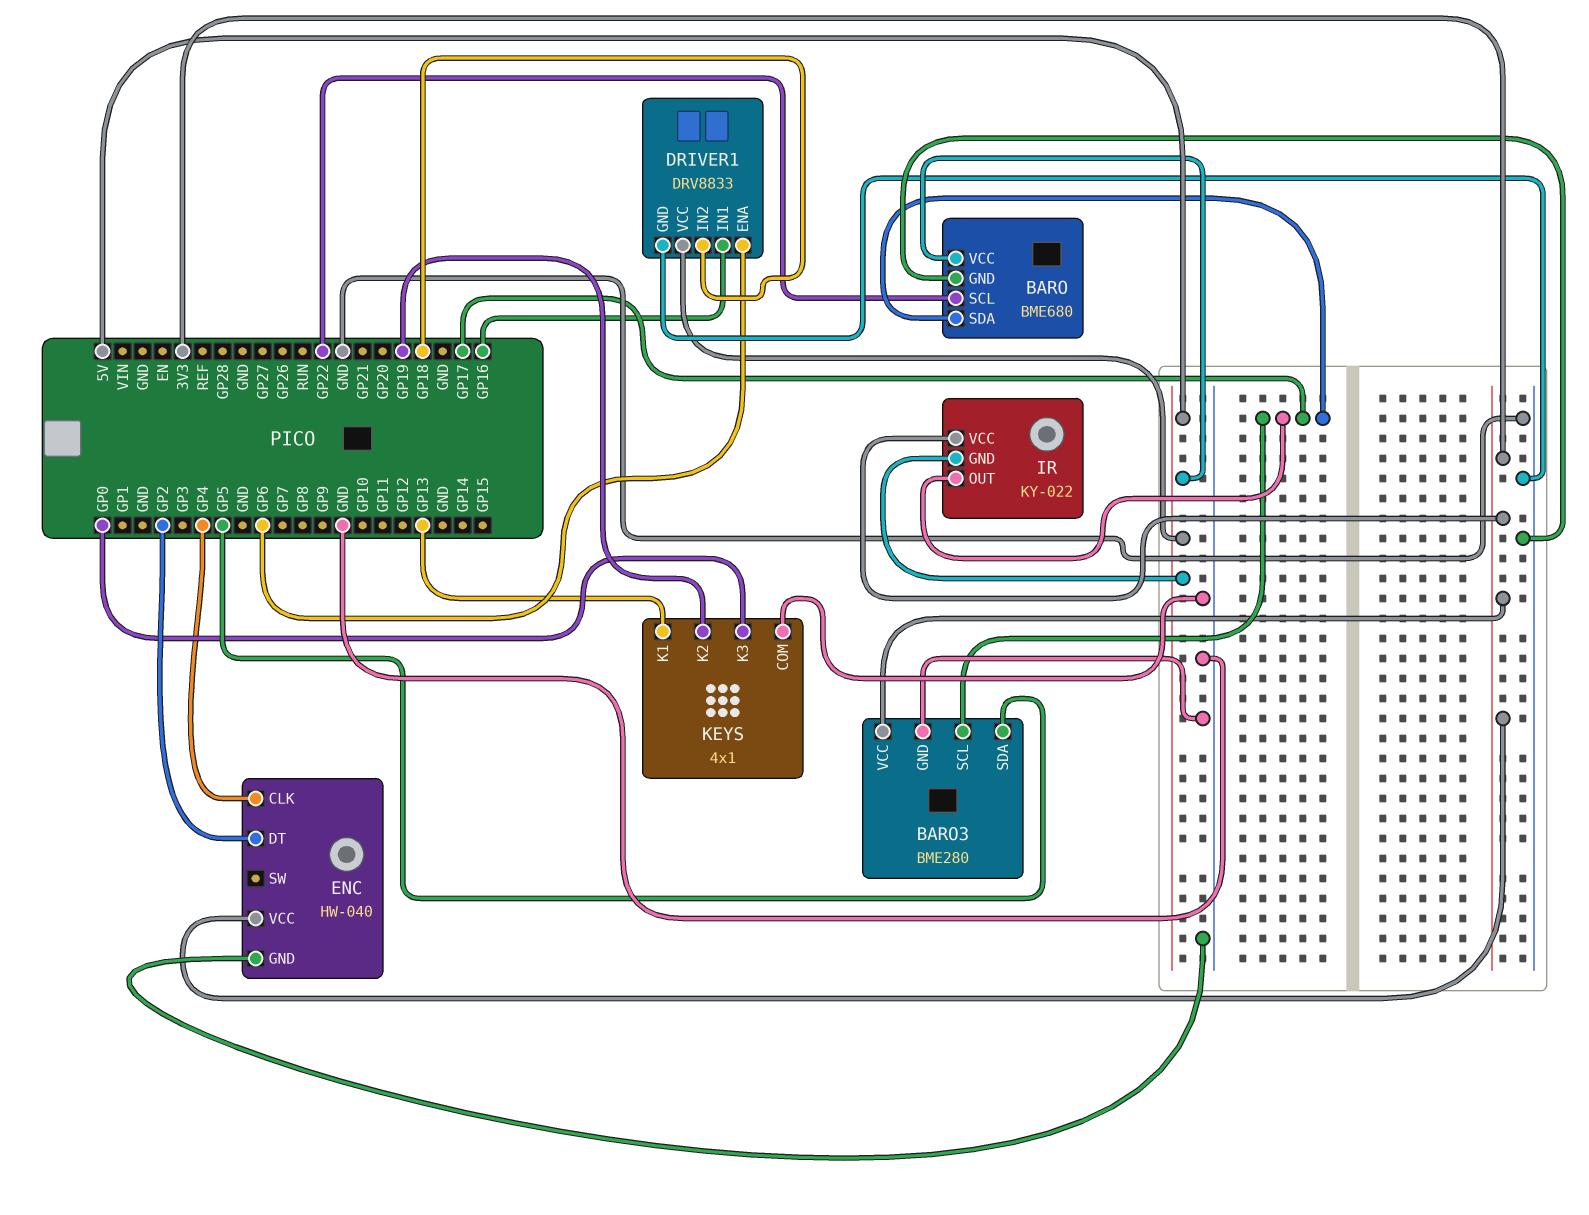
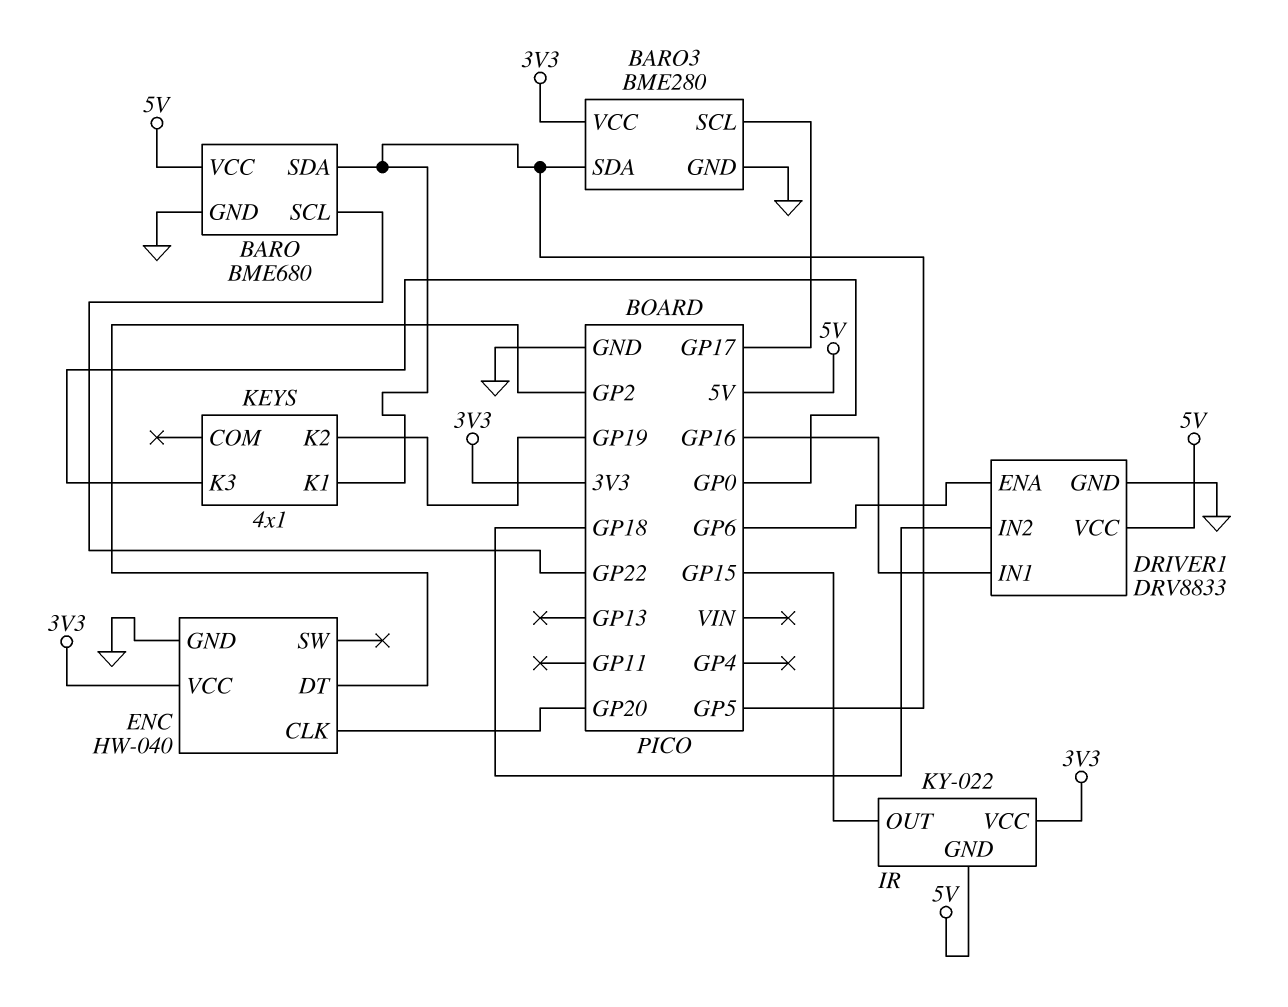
BARO pin SDA: GP17 -> GP5
ENC pin CLK: GP4 -> GP20
IR pin OUT: GP17 -> GP15
KEYS pin COM: GND -> none
KEYS pin K1: GP13 -> GP5

